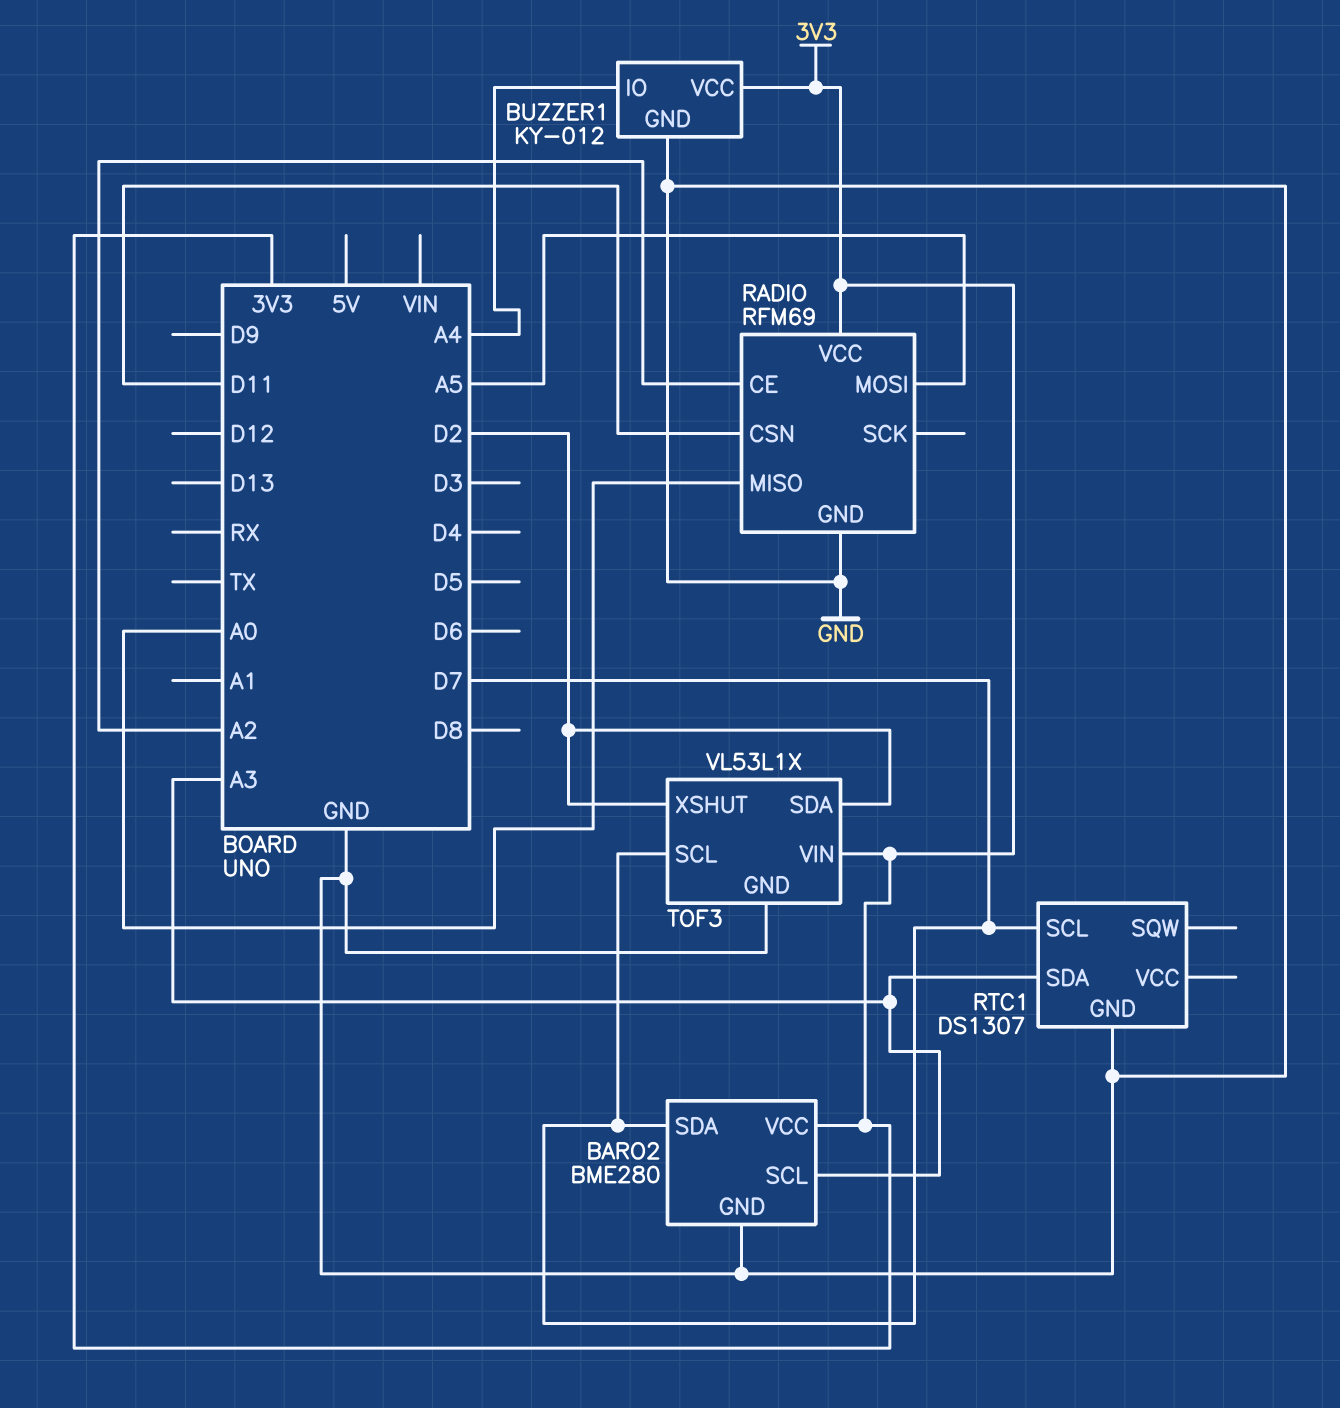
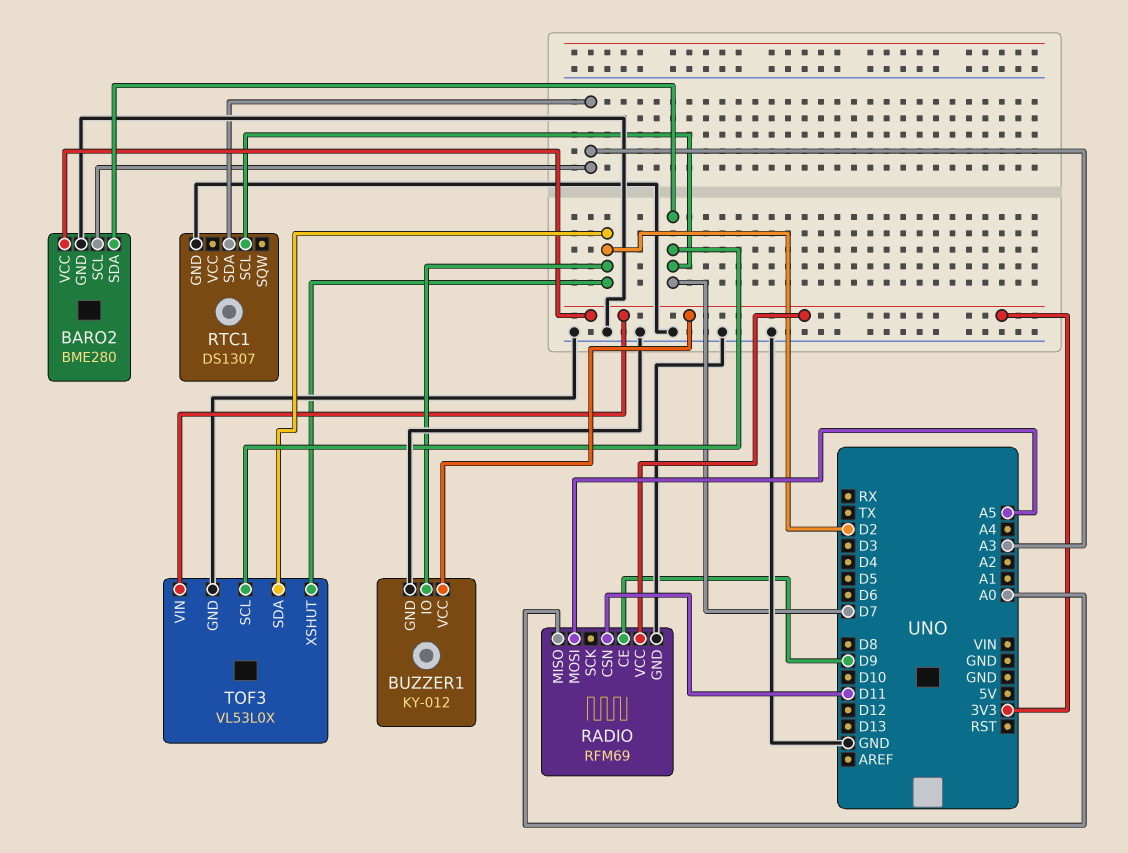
BUZZER1 pin IO: A4 -> D2
RADIO pin CE: A2 -> D9
TOF3: VL53L1X -> VL53L0X

